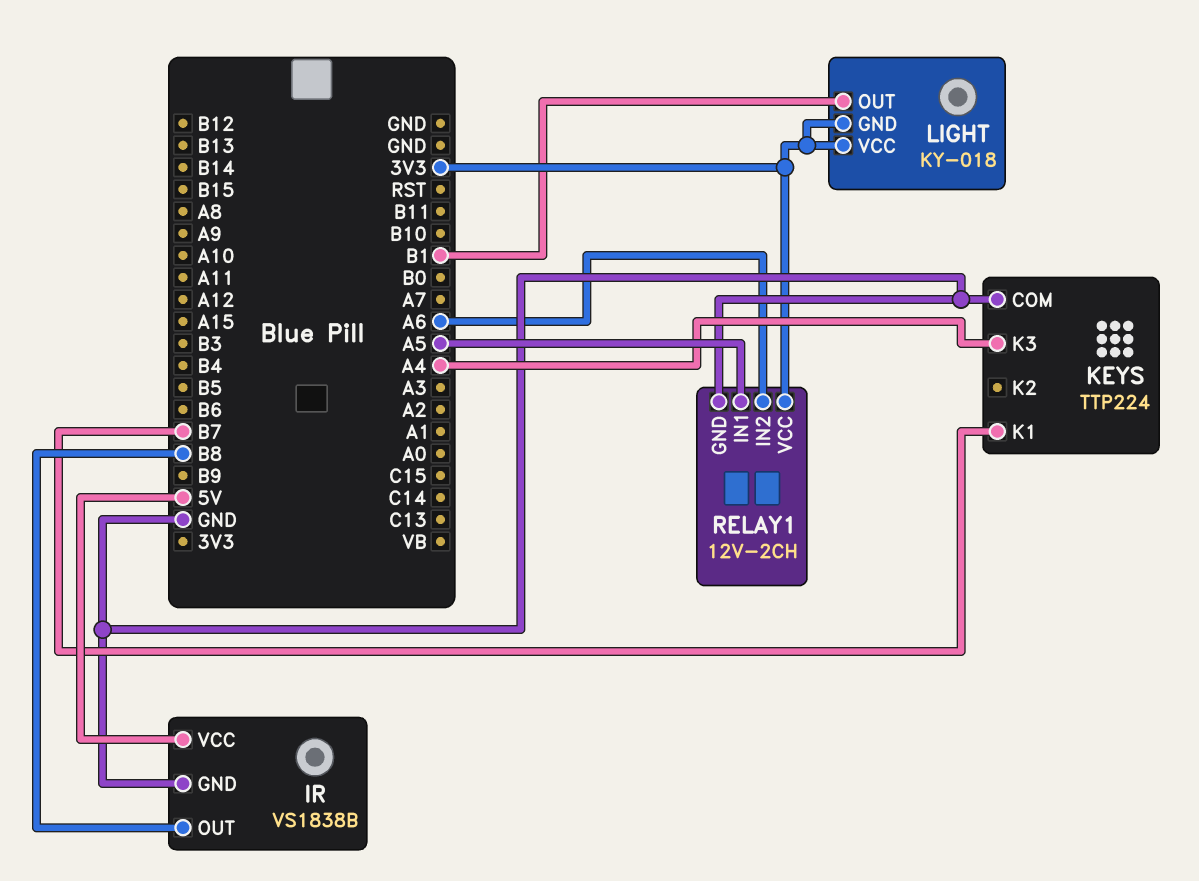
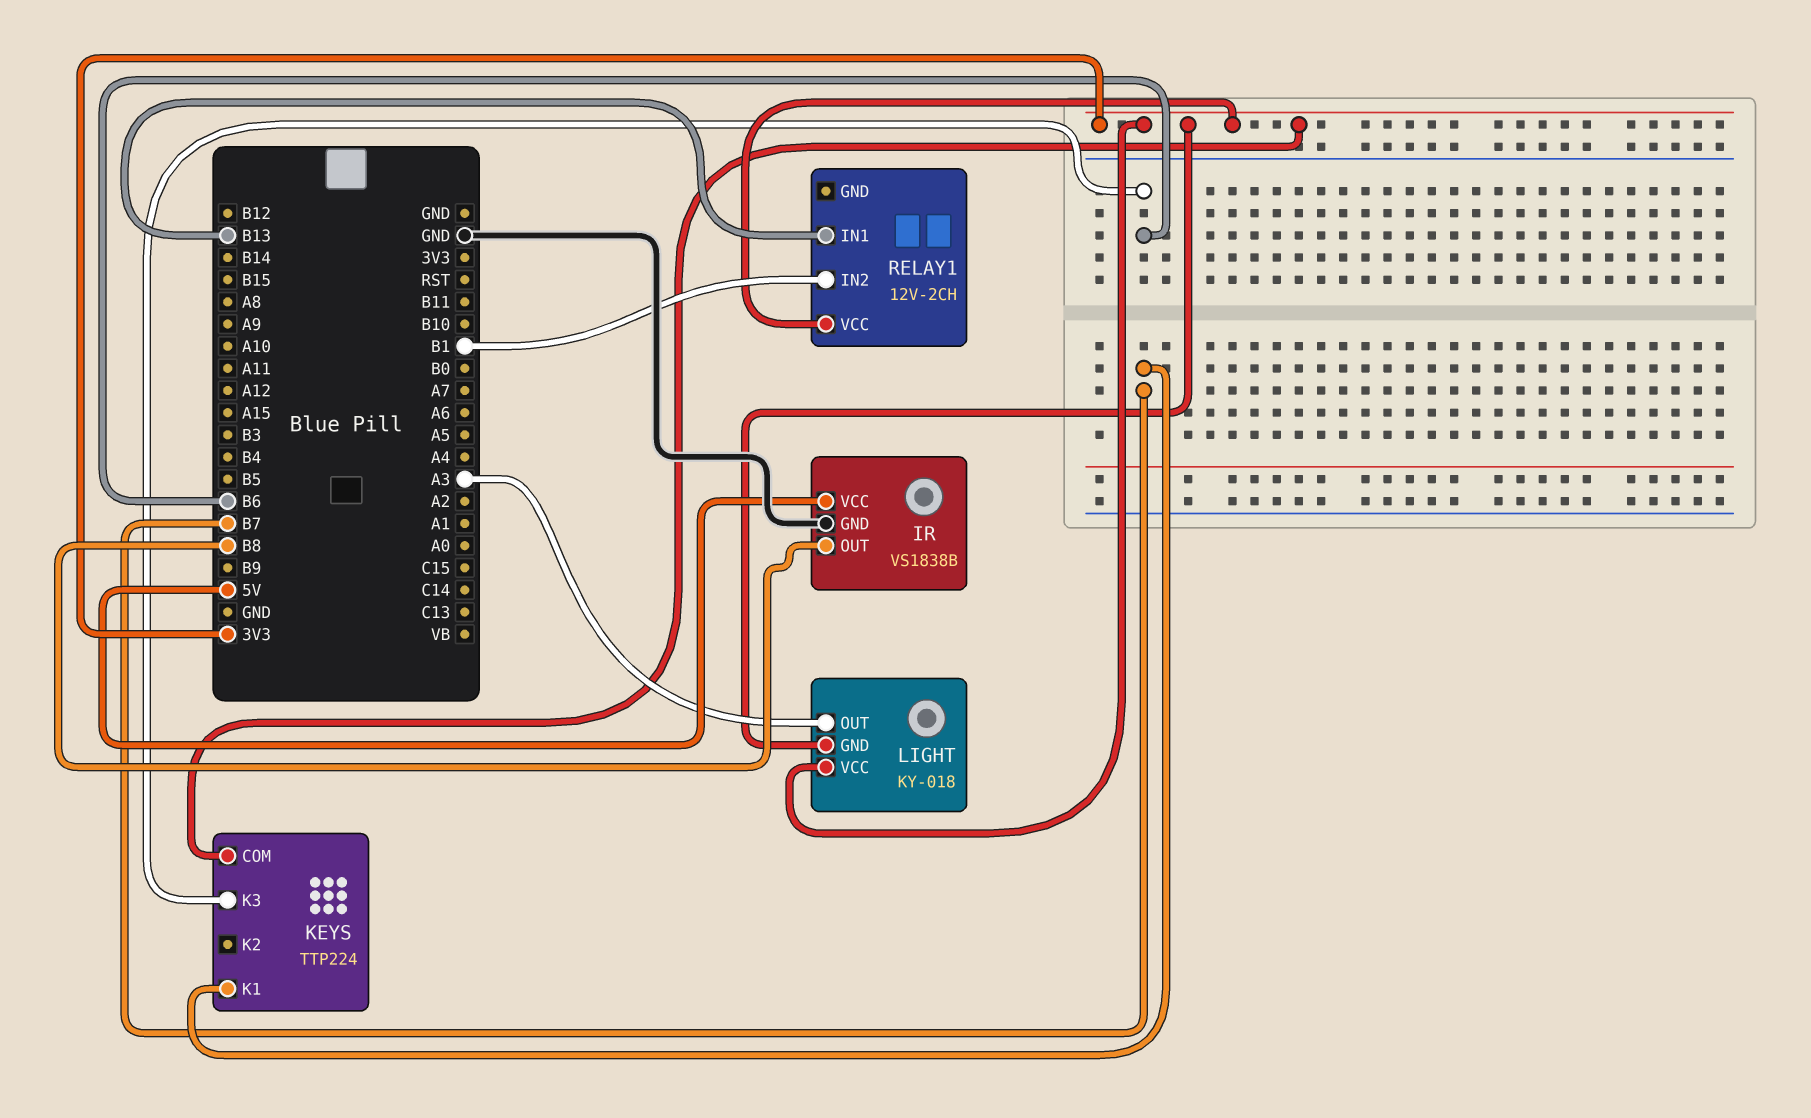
KEYS pin COM: GND -> 3V3
KEYS pin K3: A4 -> B6
LIGHT pin OUT: B1 -> A3
RELAY1 pin GND: GND -> none
RELAY1 pin IN1: A5 -> B13
RELAY1 pin IN2: A6 -> B1

